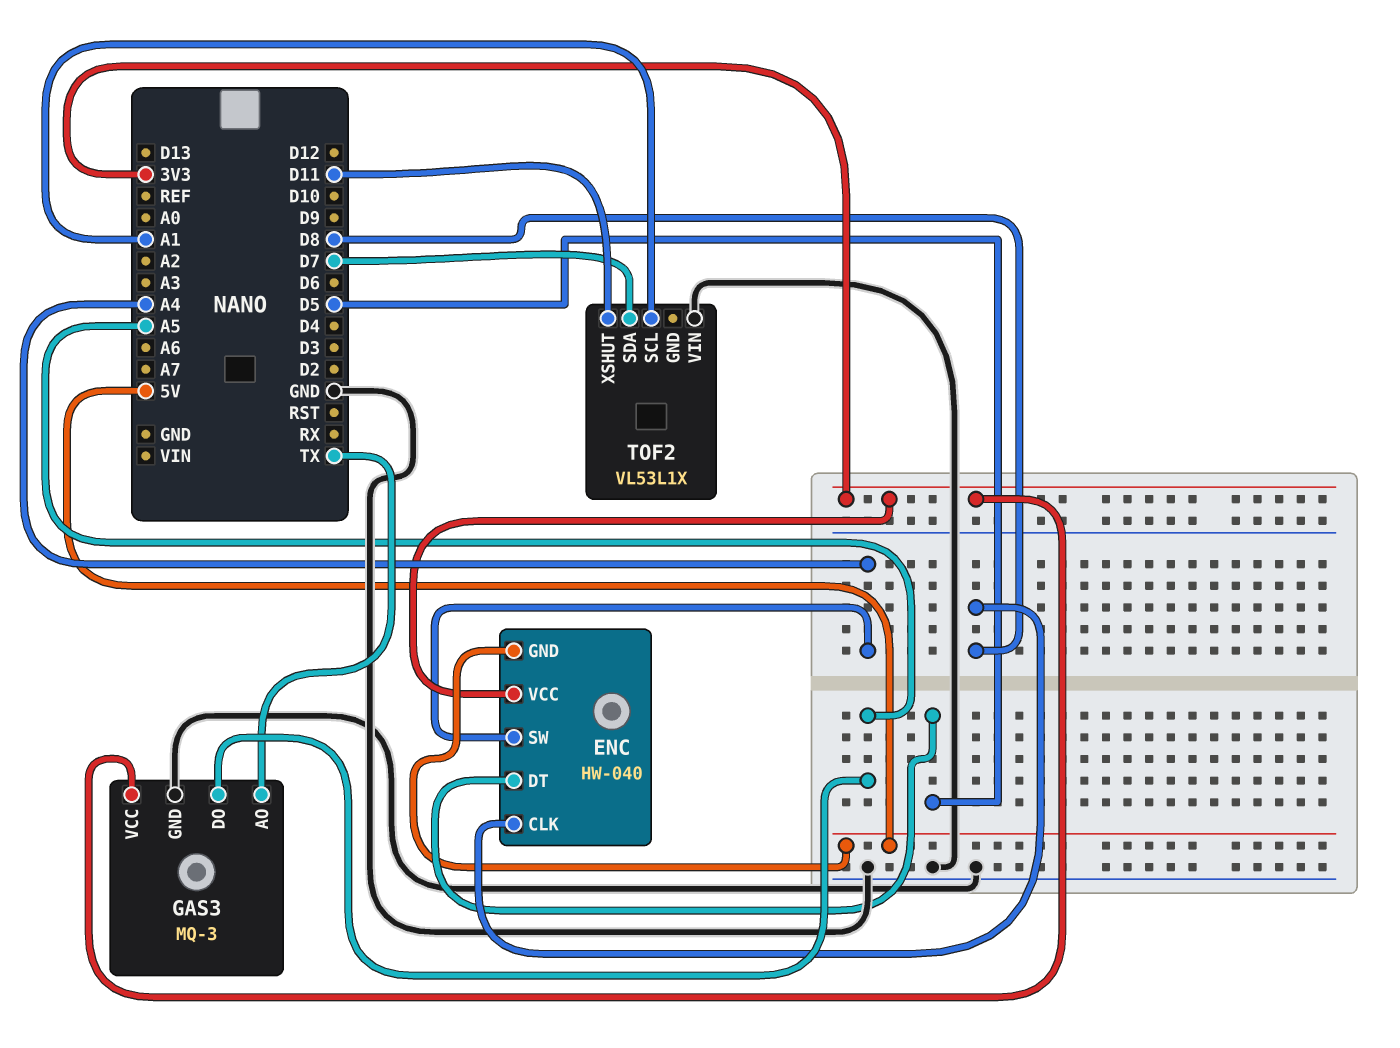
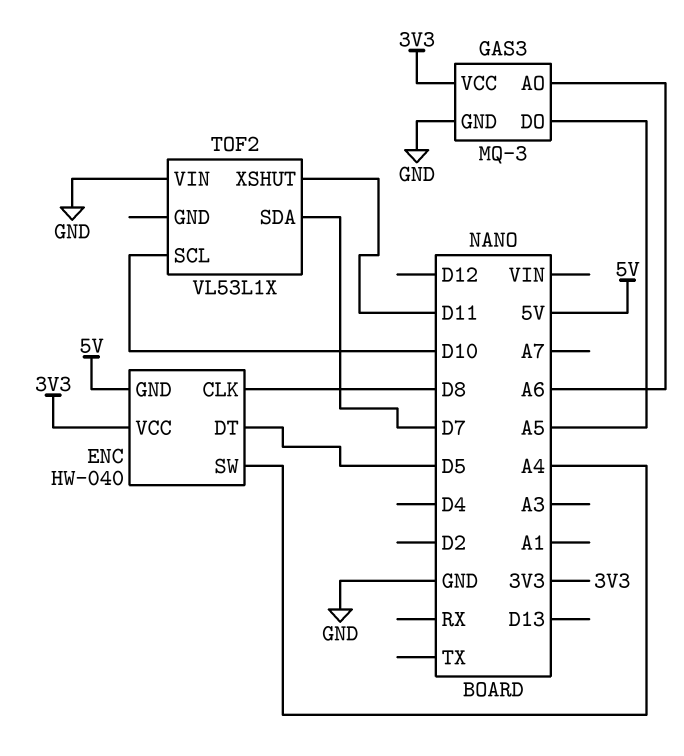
GAS3 pin AO: TX -> A6
TOF2 pin SCL: A1 -> D10

